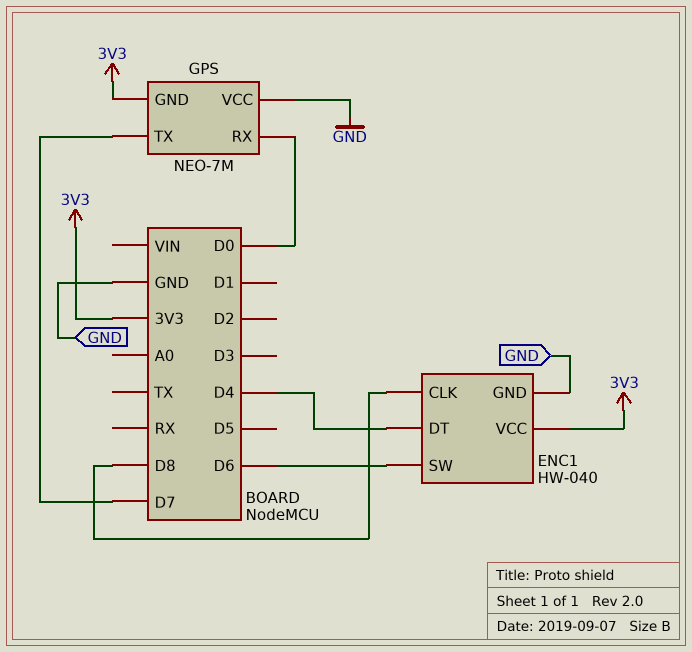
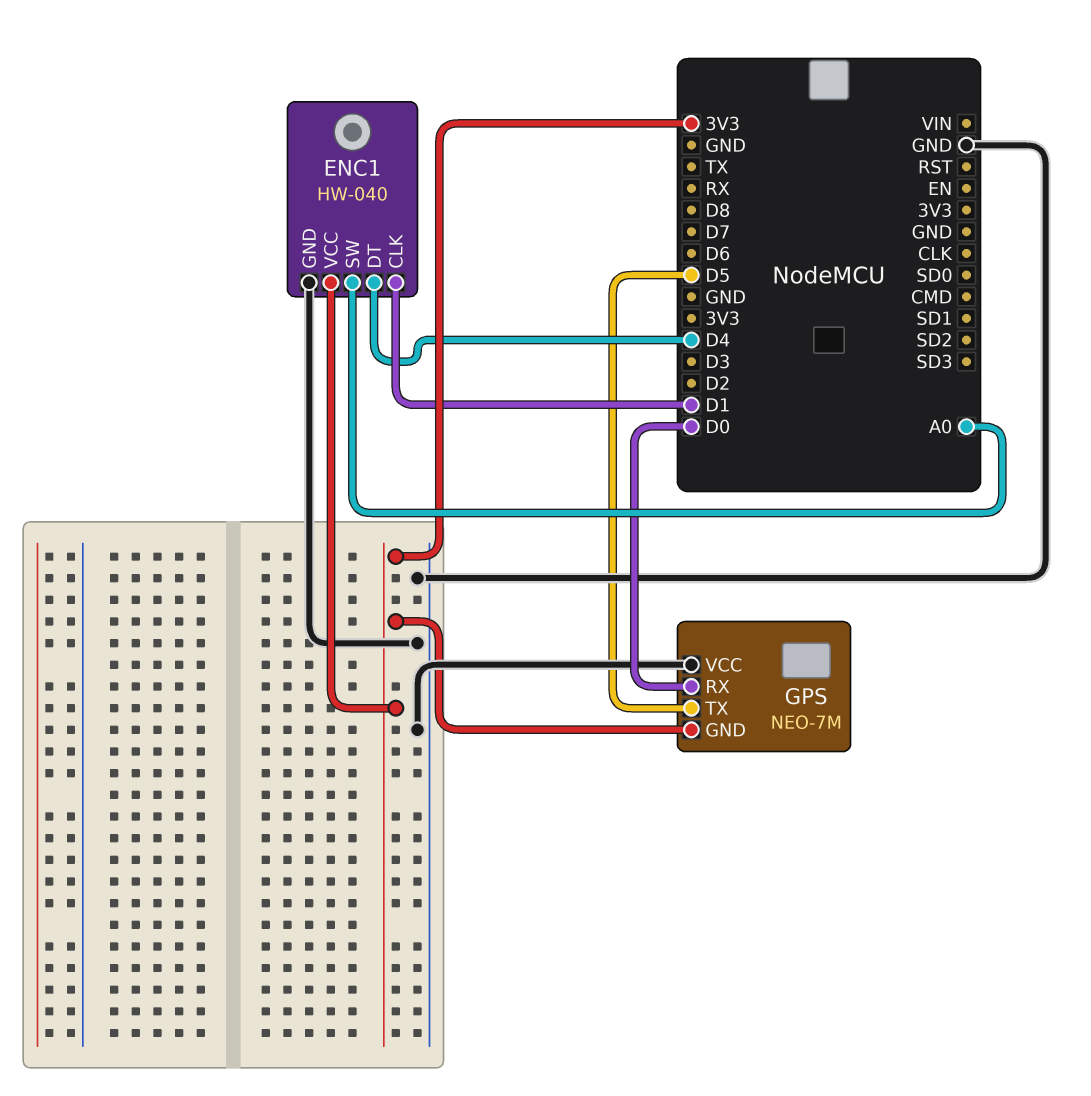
ENC1 pin CLK: D8 -> D1
ENC1 pin SW: D6 -> A0
GPS pin TX: D7 -> D5

